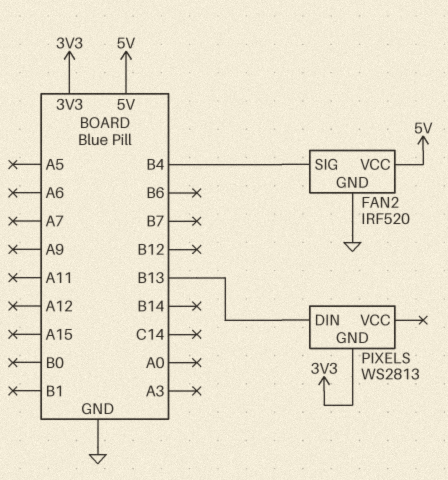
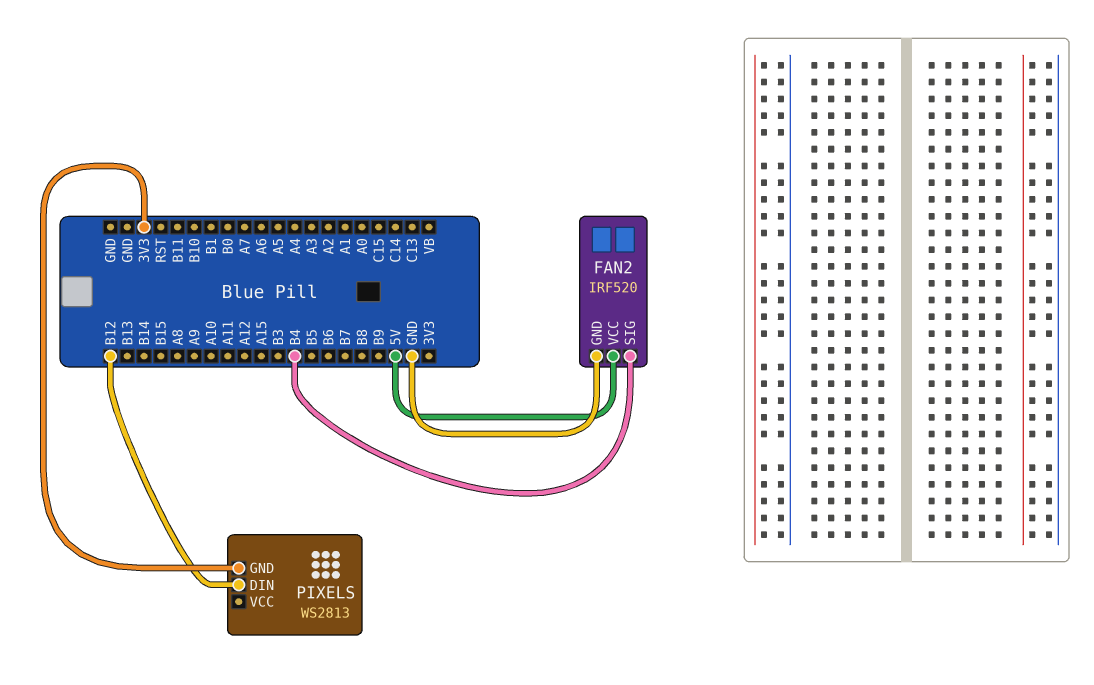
PIXELS pin DIN: B13 -> B12

